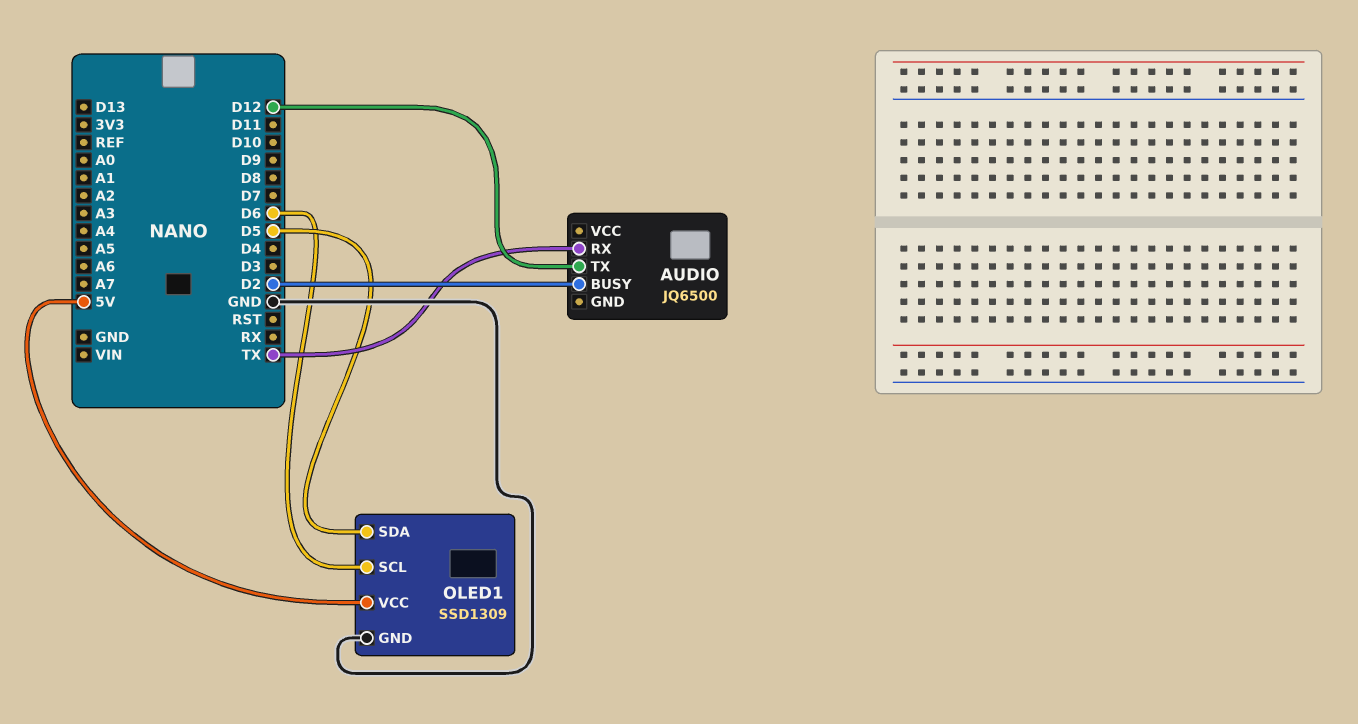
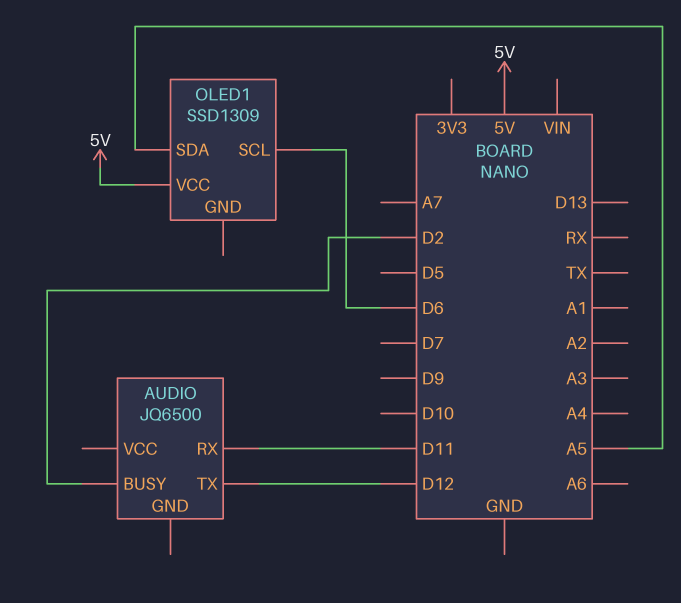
AUDIO pin RX: TX -> D11
OLED1 pin GND: GND -> none
OLED1 pin SDA: D5 -> A5

